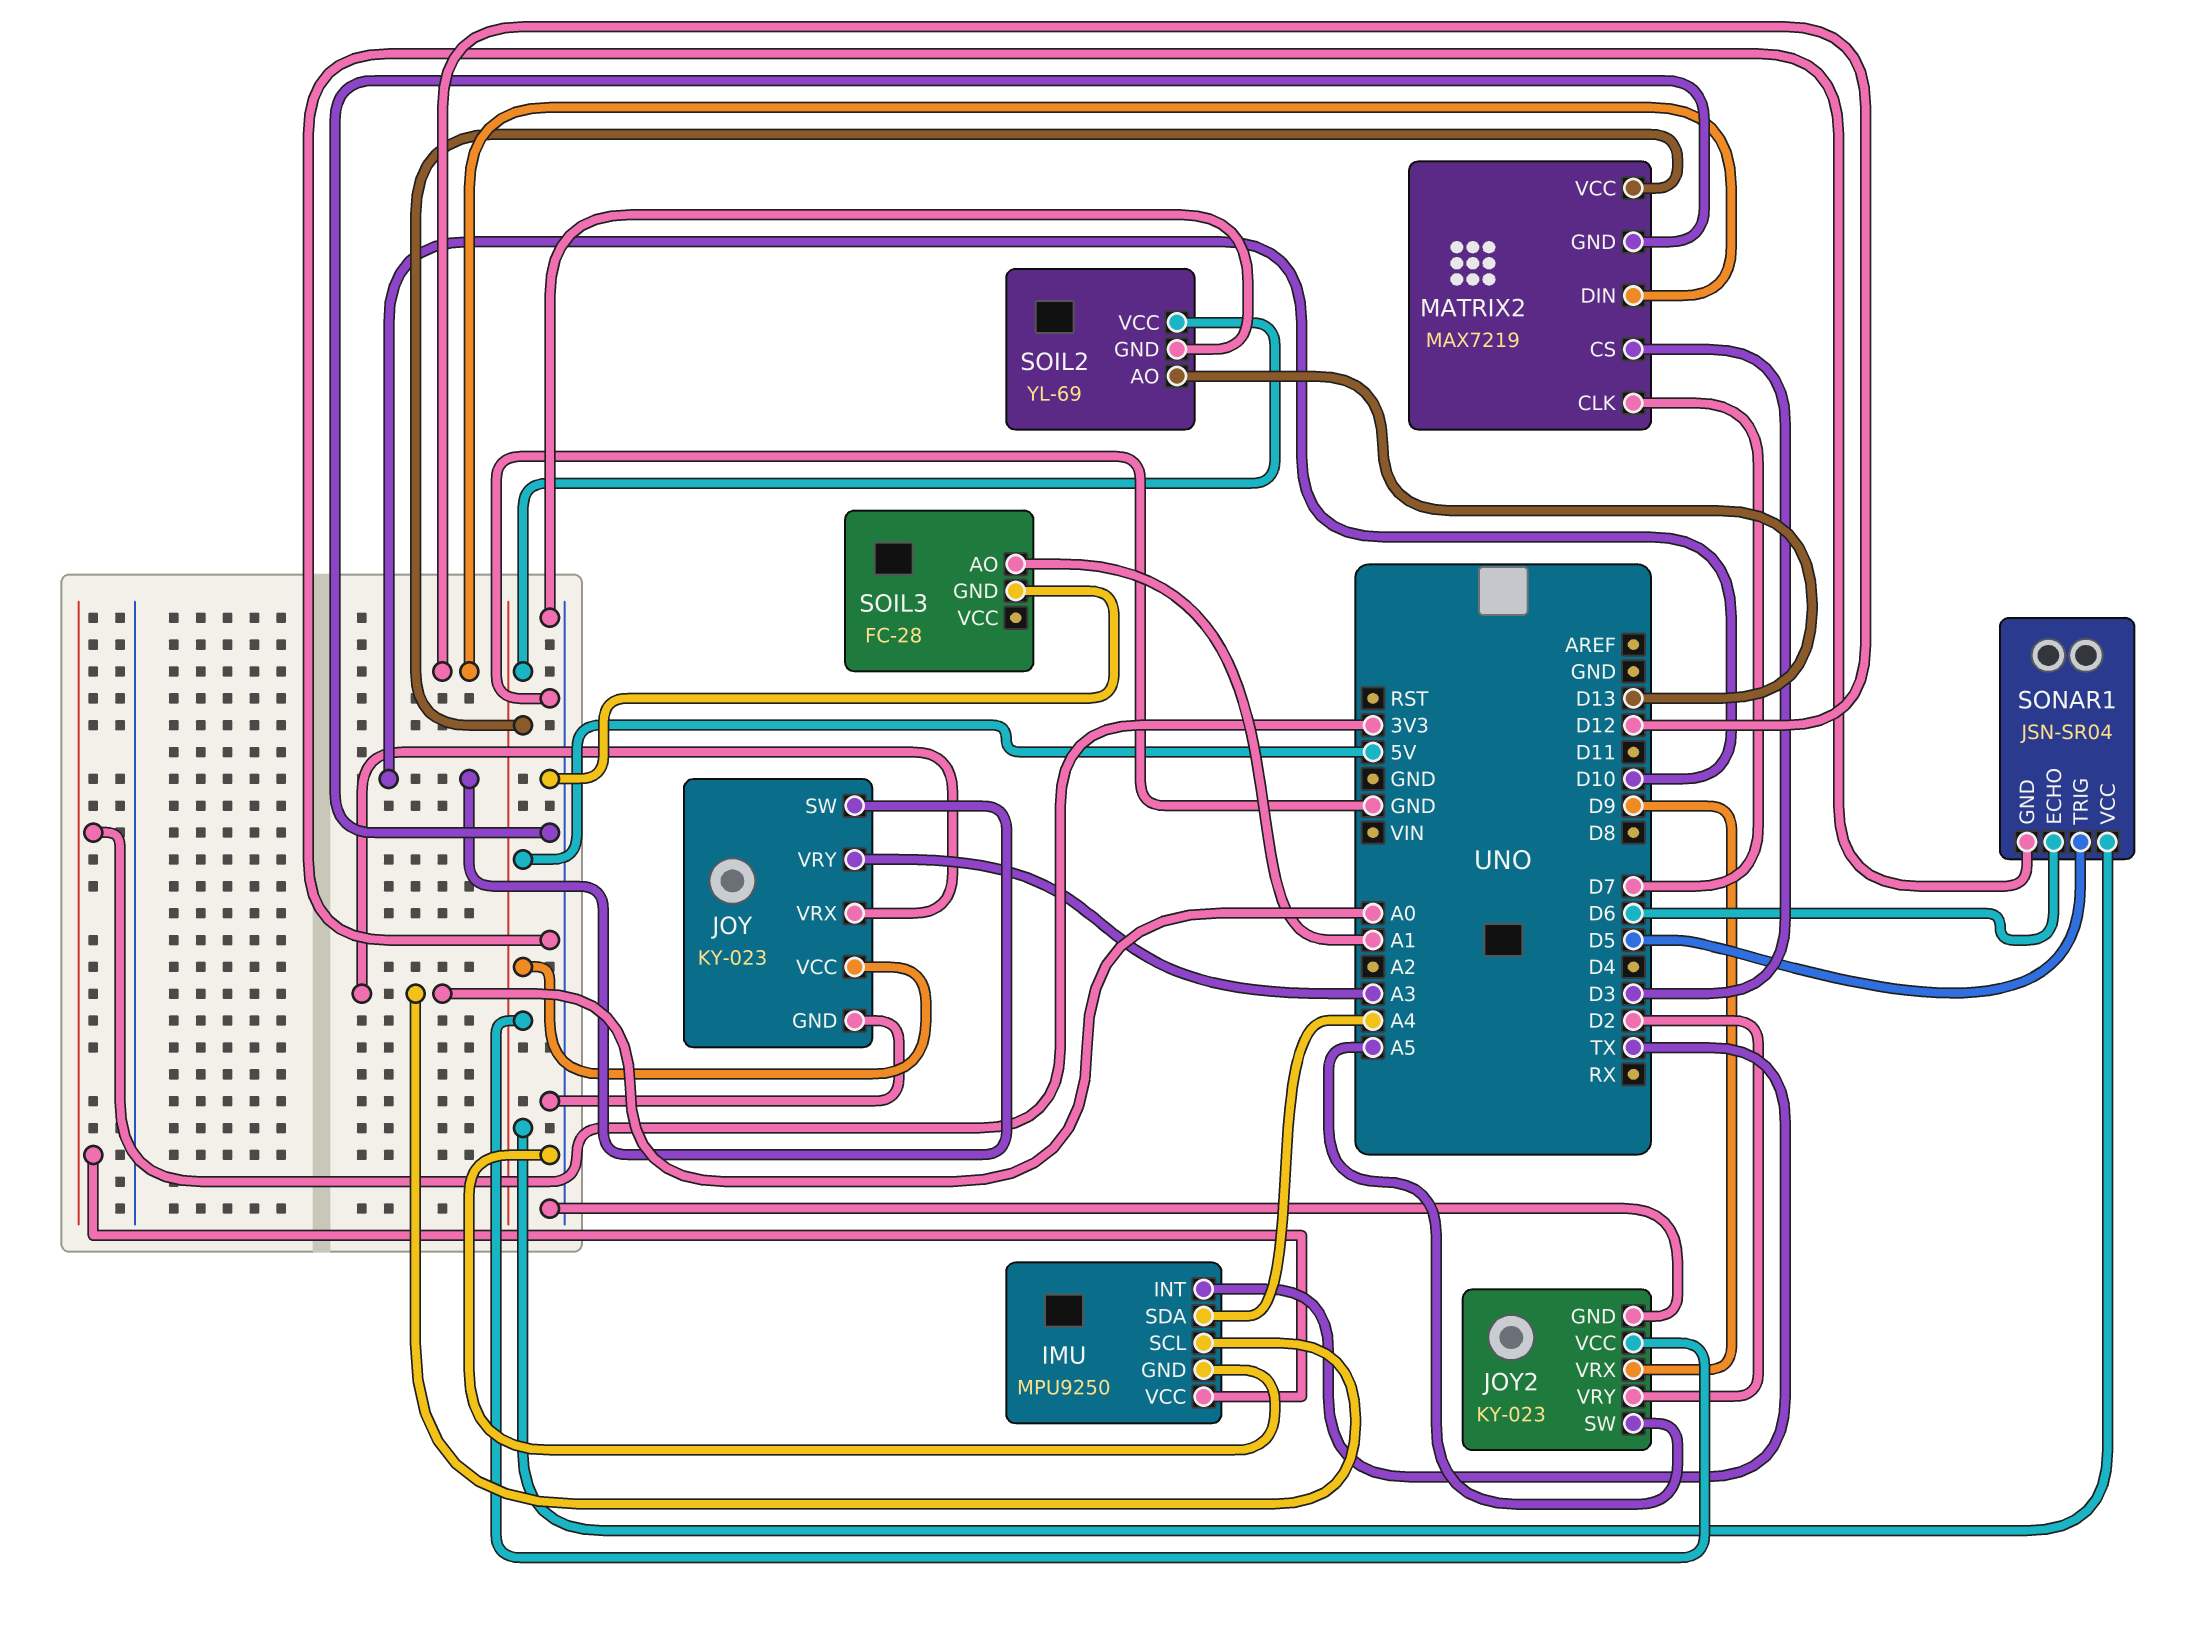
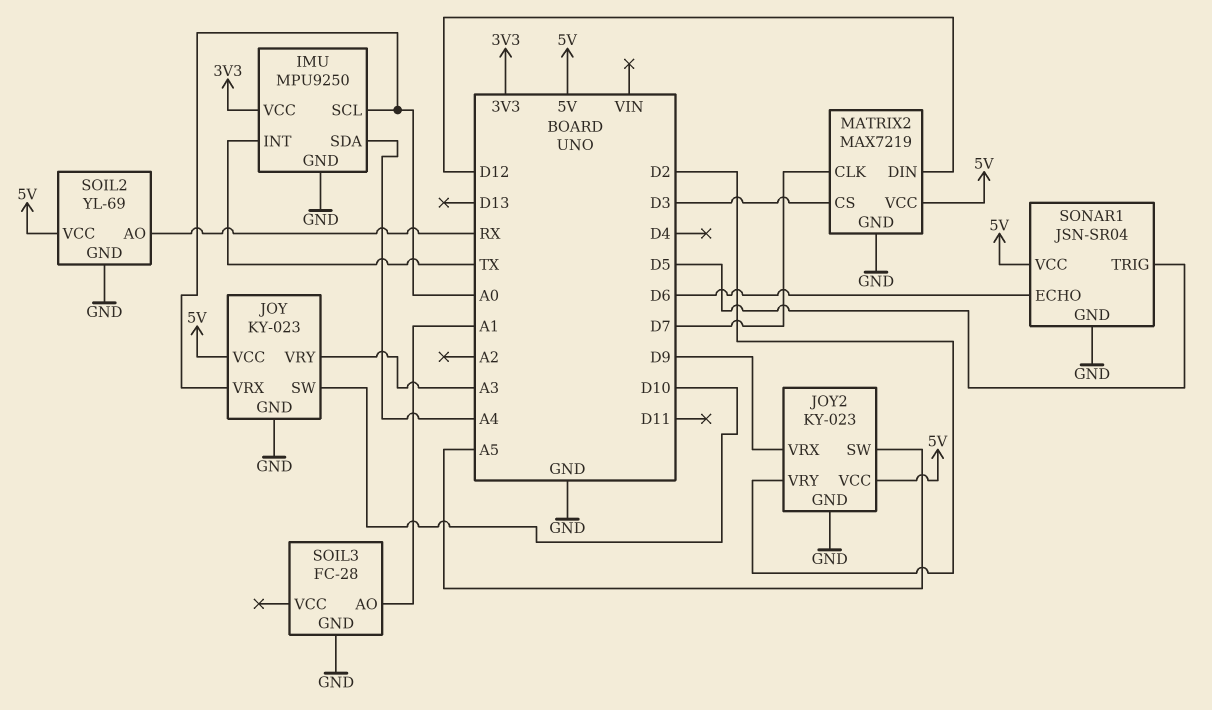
SOIL2 pin AO: D13 -> RX

